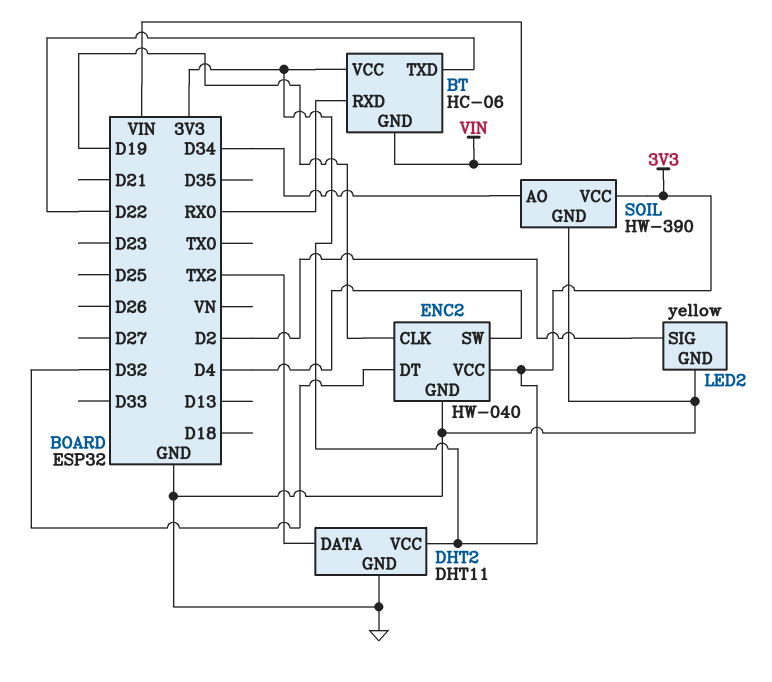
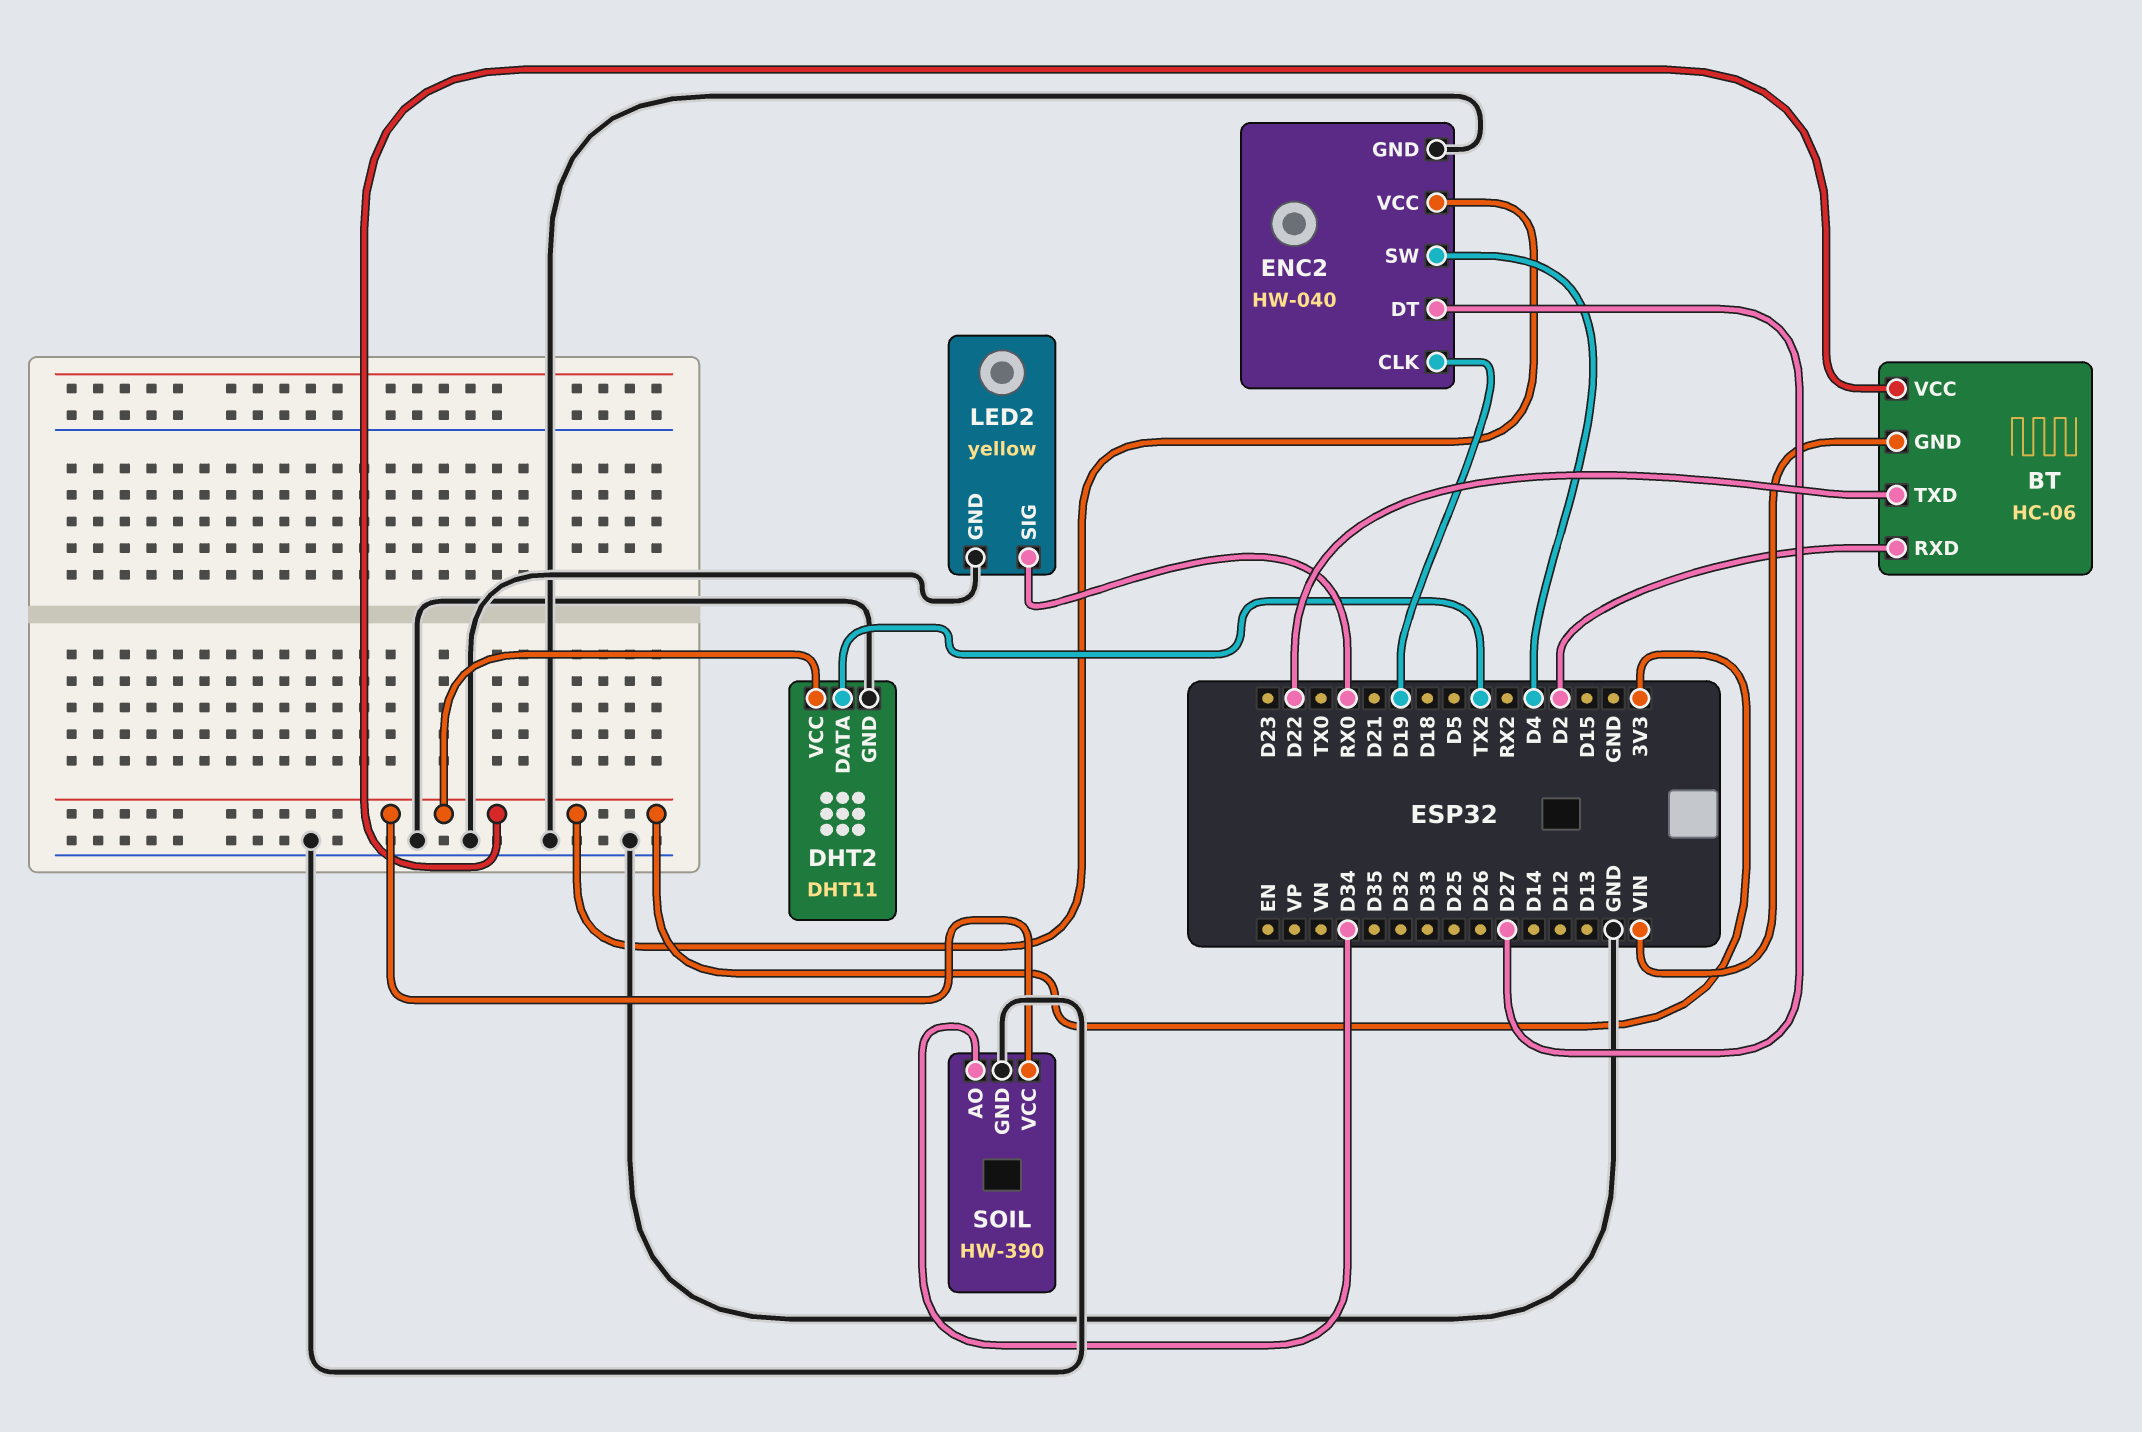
BT pin RXD: RX0 -> D2
ENC2 pin DT: D32 -> D27
LED2 pin SIG: D2 -> RX0

